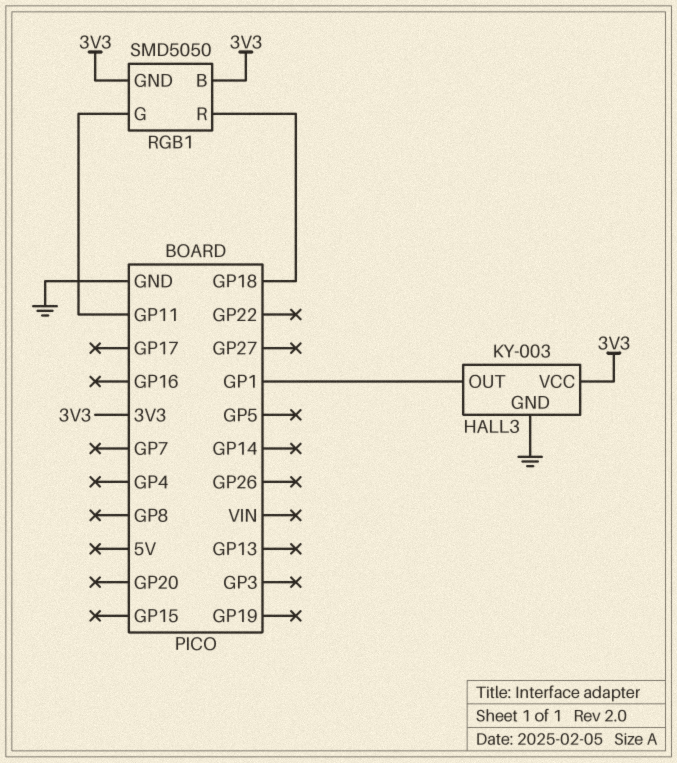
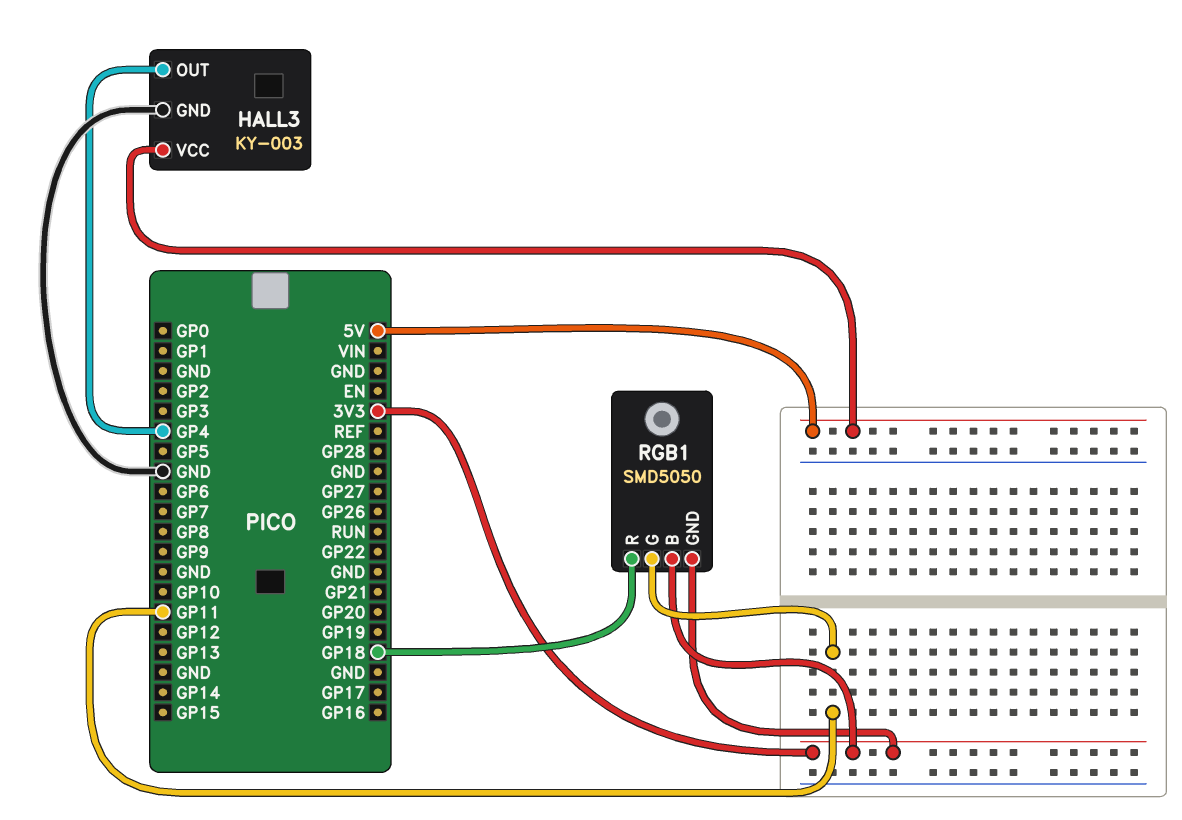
HALL3 pin OUT: GP1 -> GP4
HALL3 pin VCC: 3V3 -> 5V

